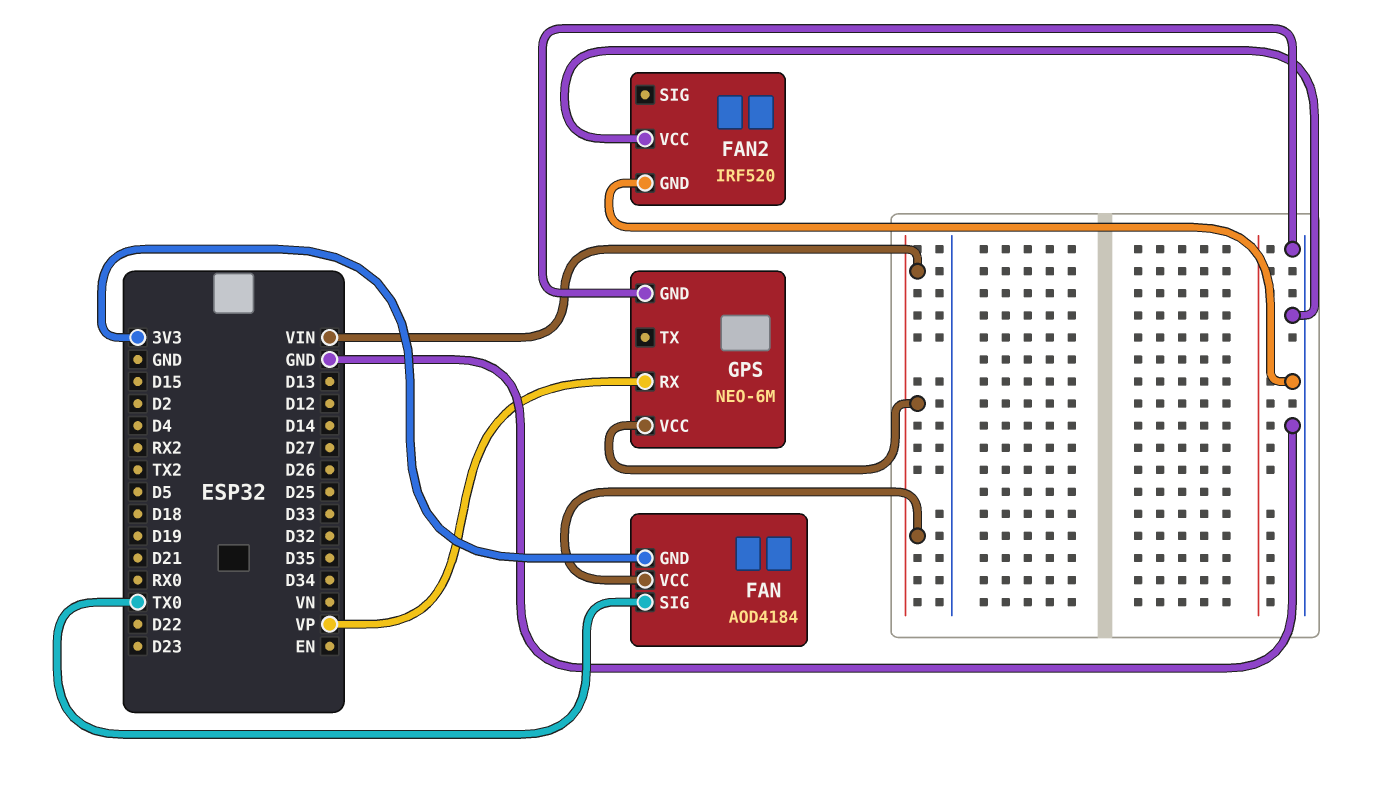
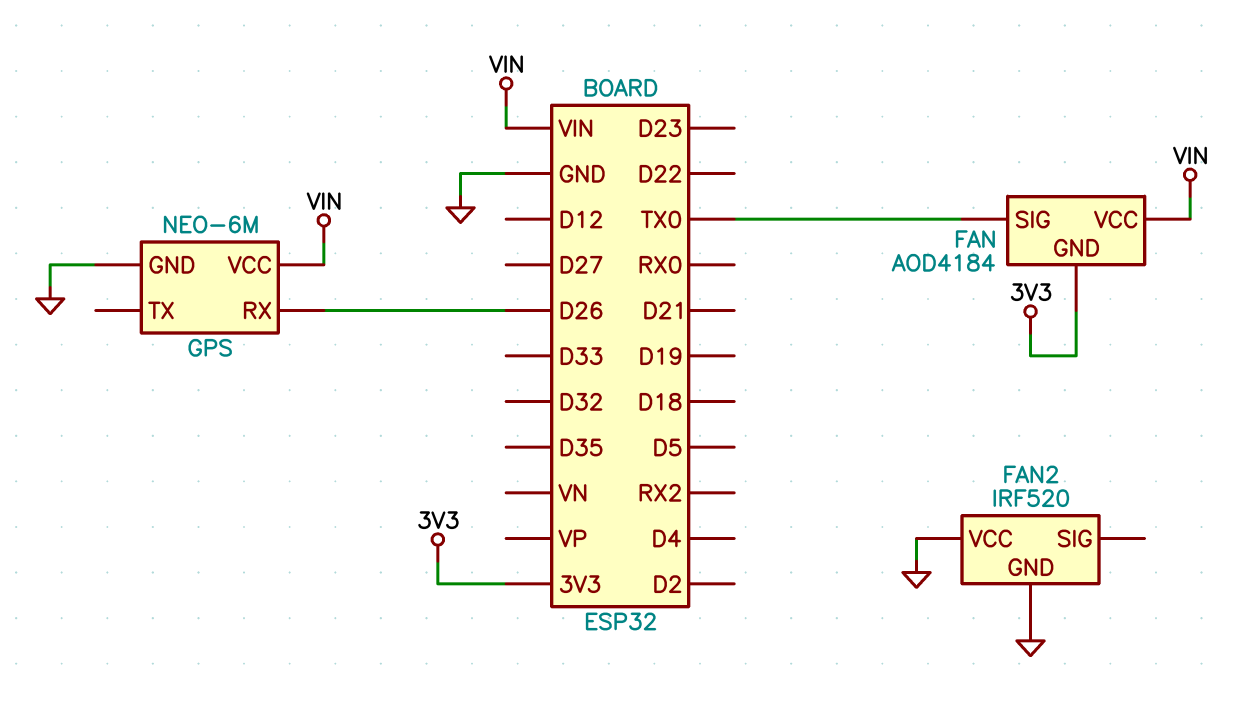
GPS pin RX: VP -> D26

